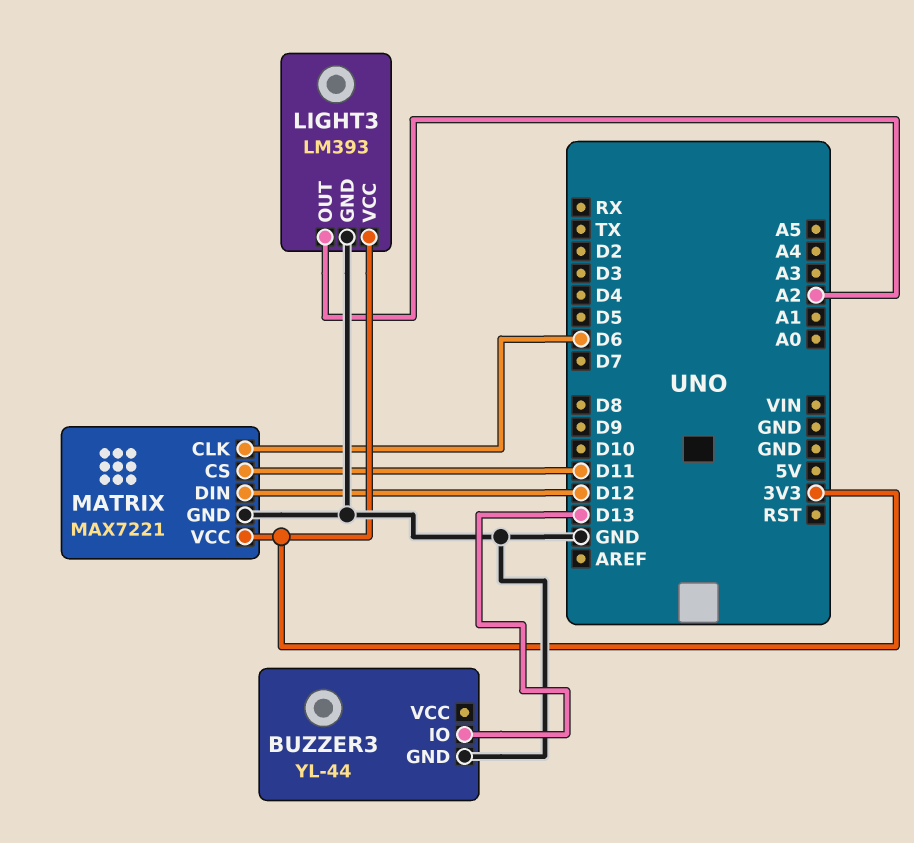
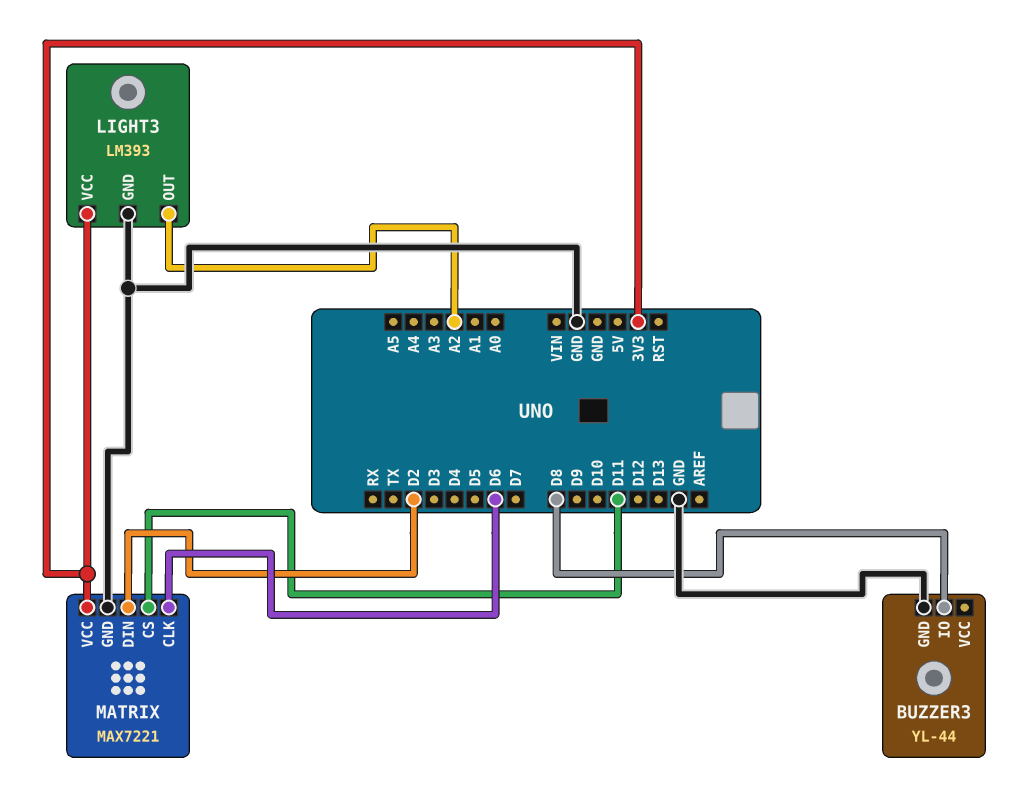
BUZZER3 pin IO: D13 -> D8
MATRIX pin DIN: D12 -> D2

